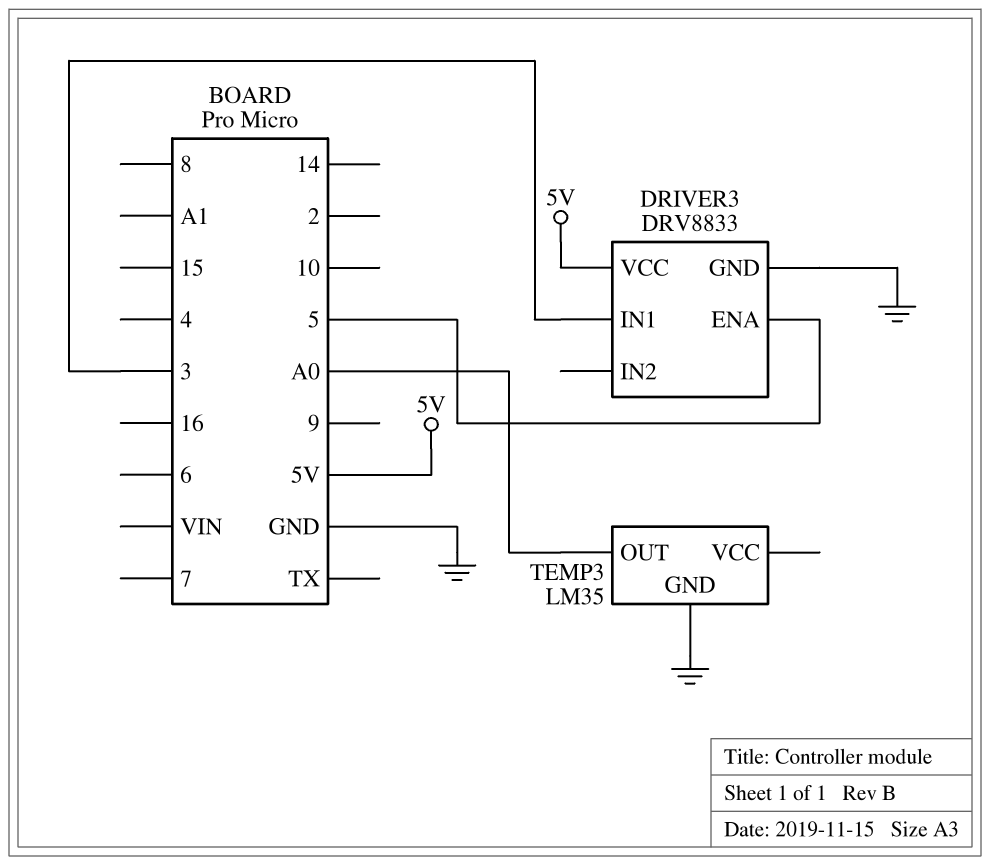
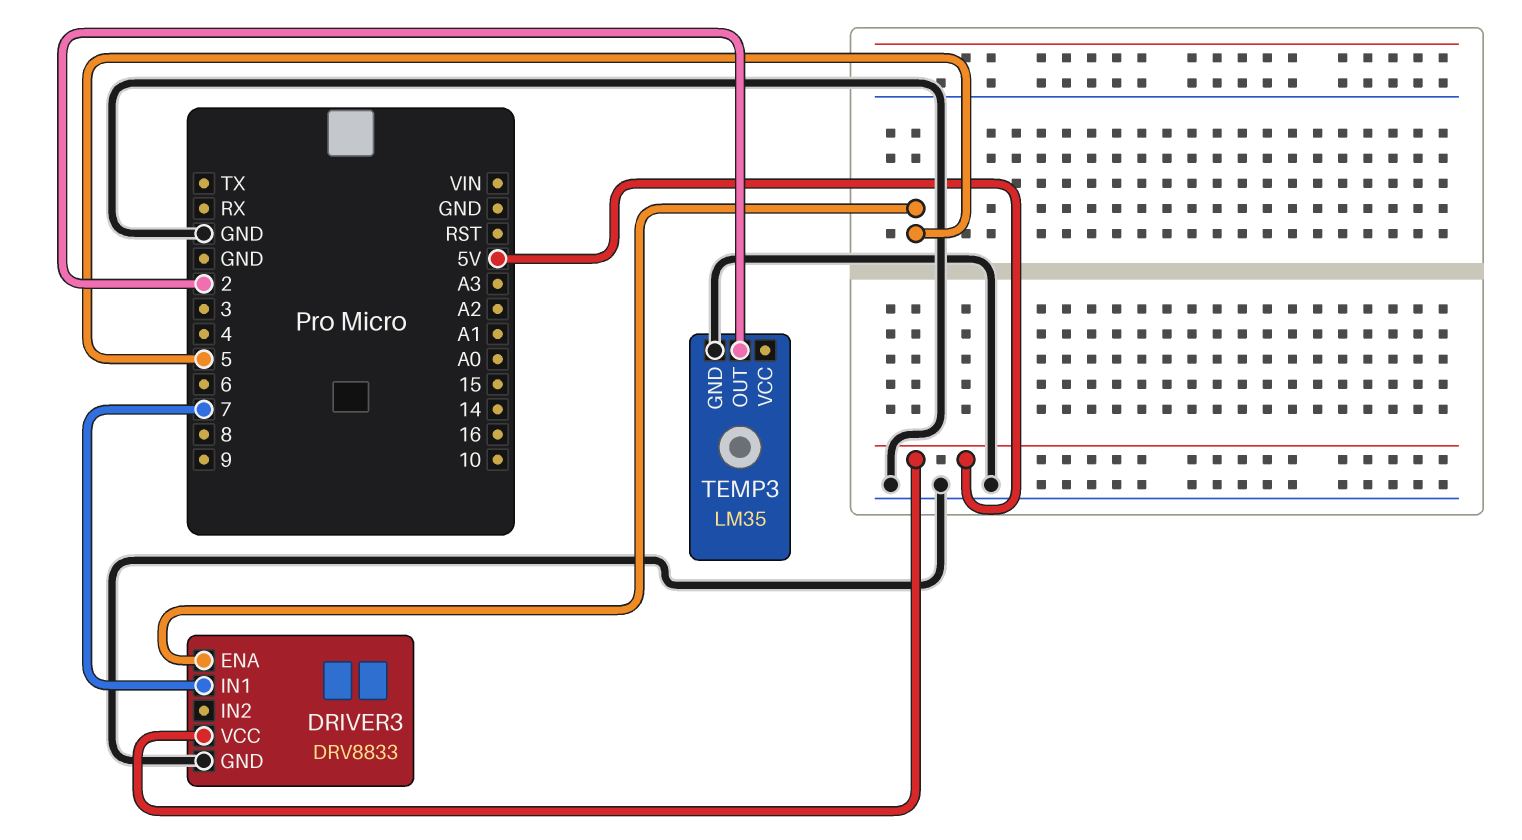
DRIVER3 pin IN1: 3 -> 7
TEMP3 pin OUT: A0 -> 2

